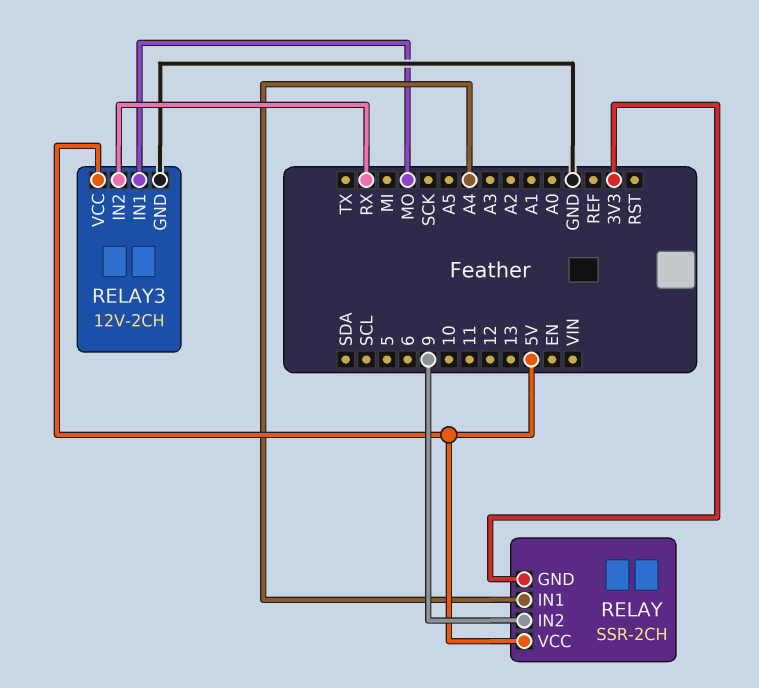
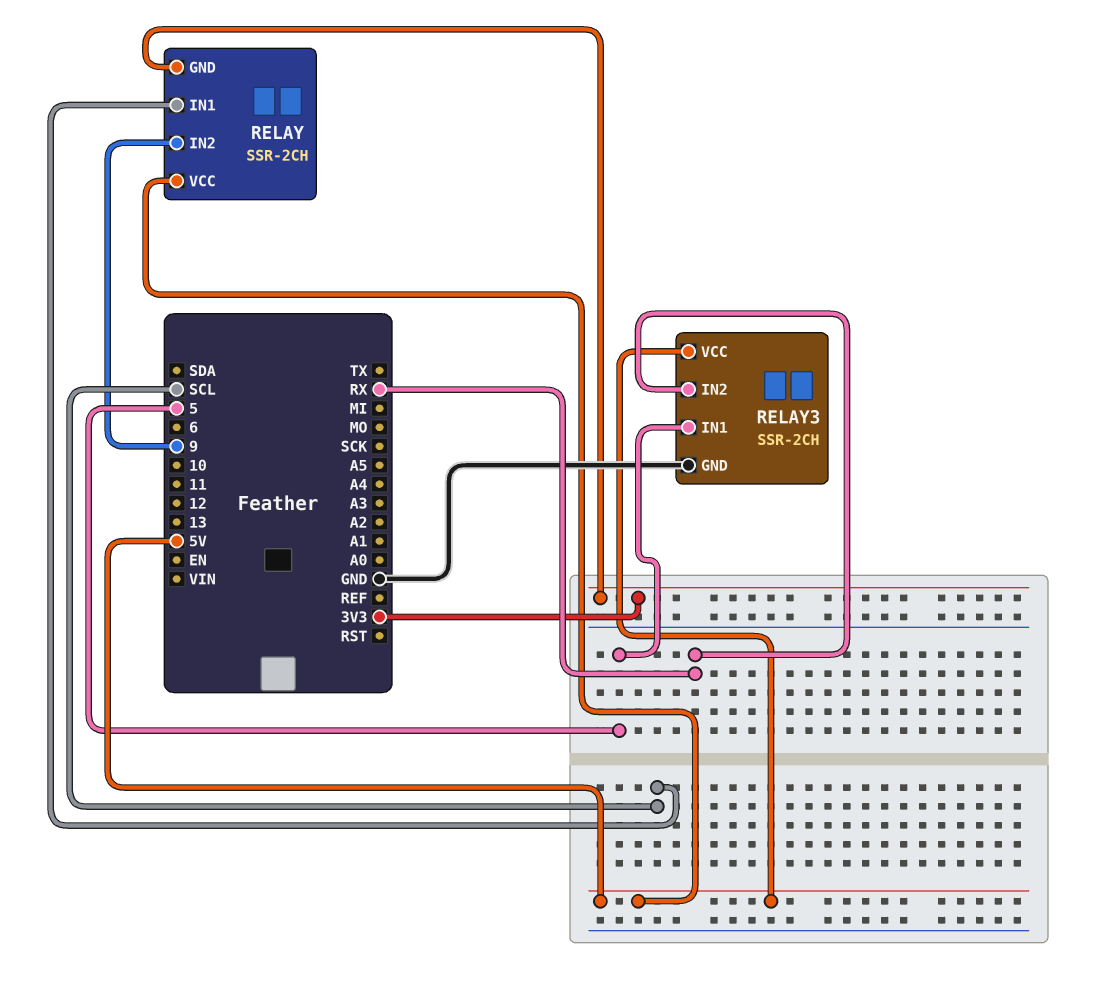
RELAY pin IN1: A4 -> SCL
RELAY3: 12V-2CH -> SSR-2CH
RELAY3 pin IN1: MO -> 5

